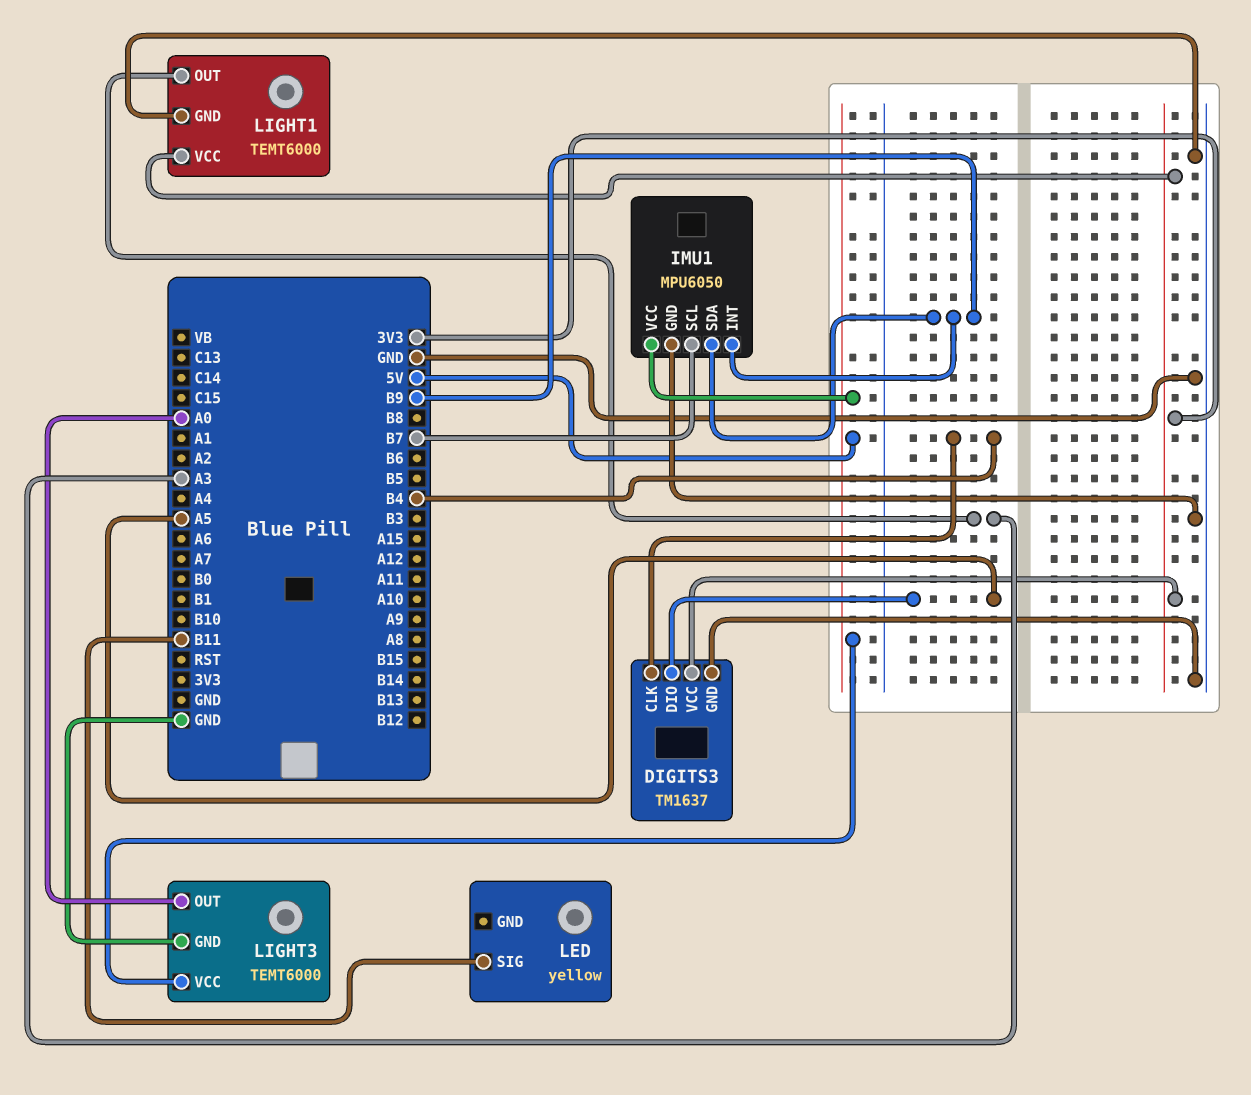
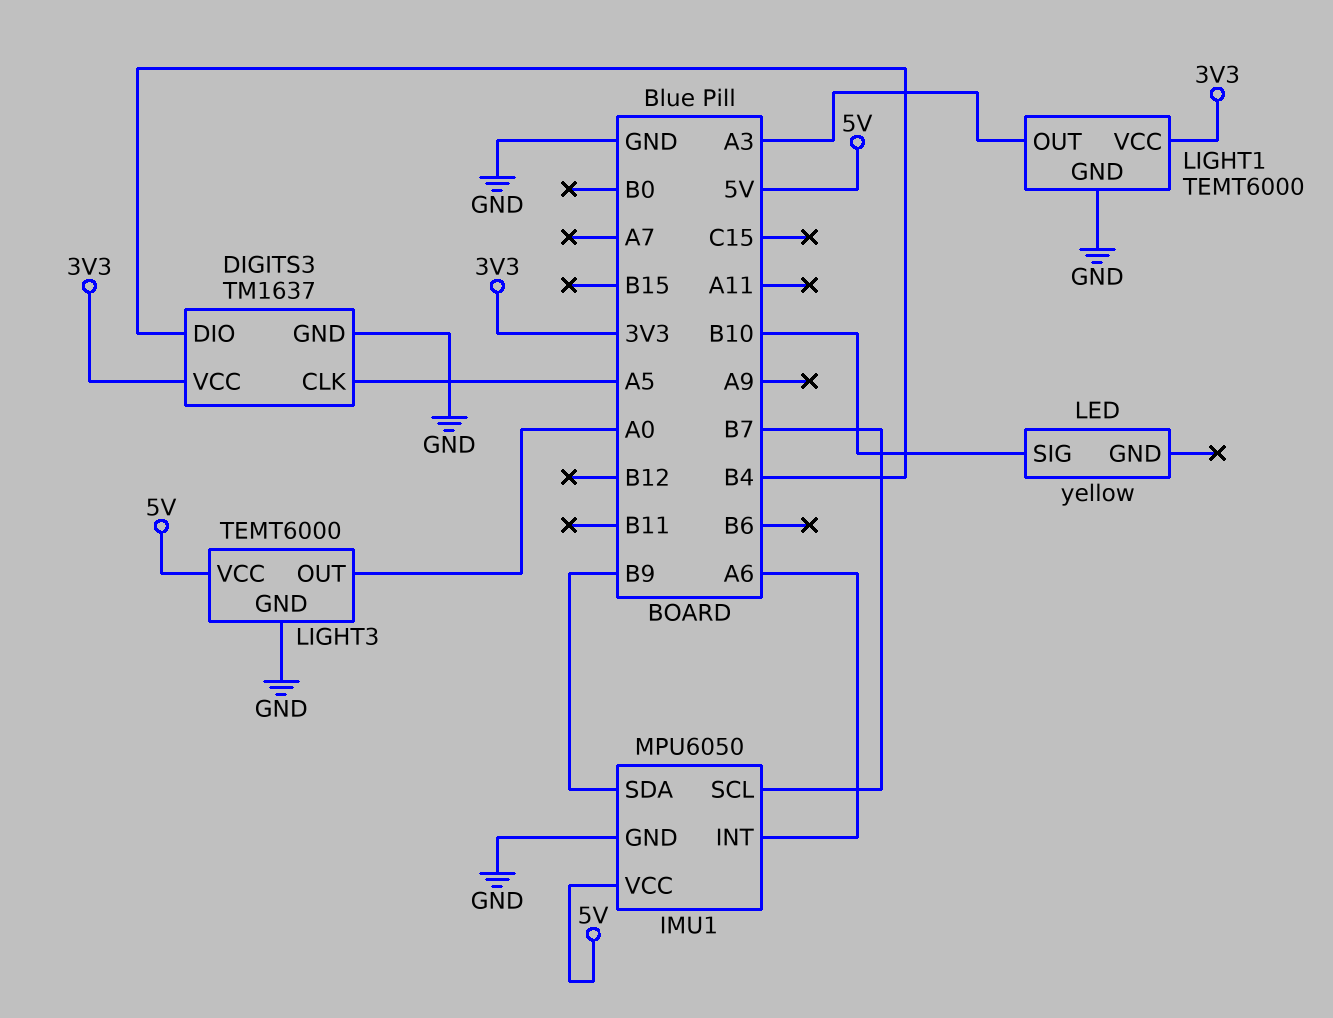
DIGITS3 pin CLK: B4 -> A5
DIGITS3 pin DIO: A5 -> B4
IMU1 pin INT: B9 -> A6
LED pin SIG: B11 -> B10

